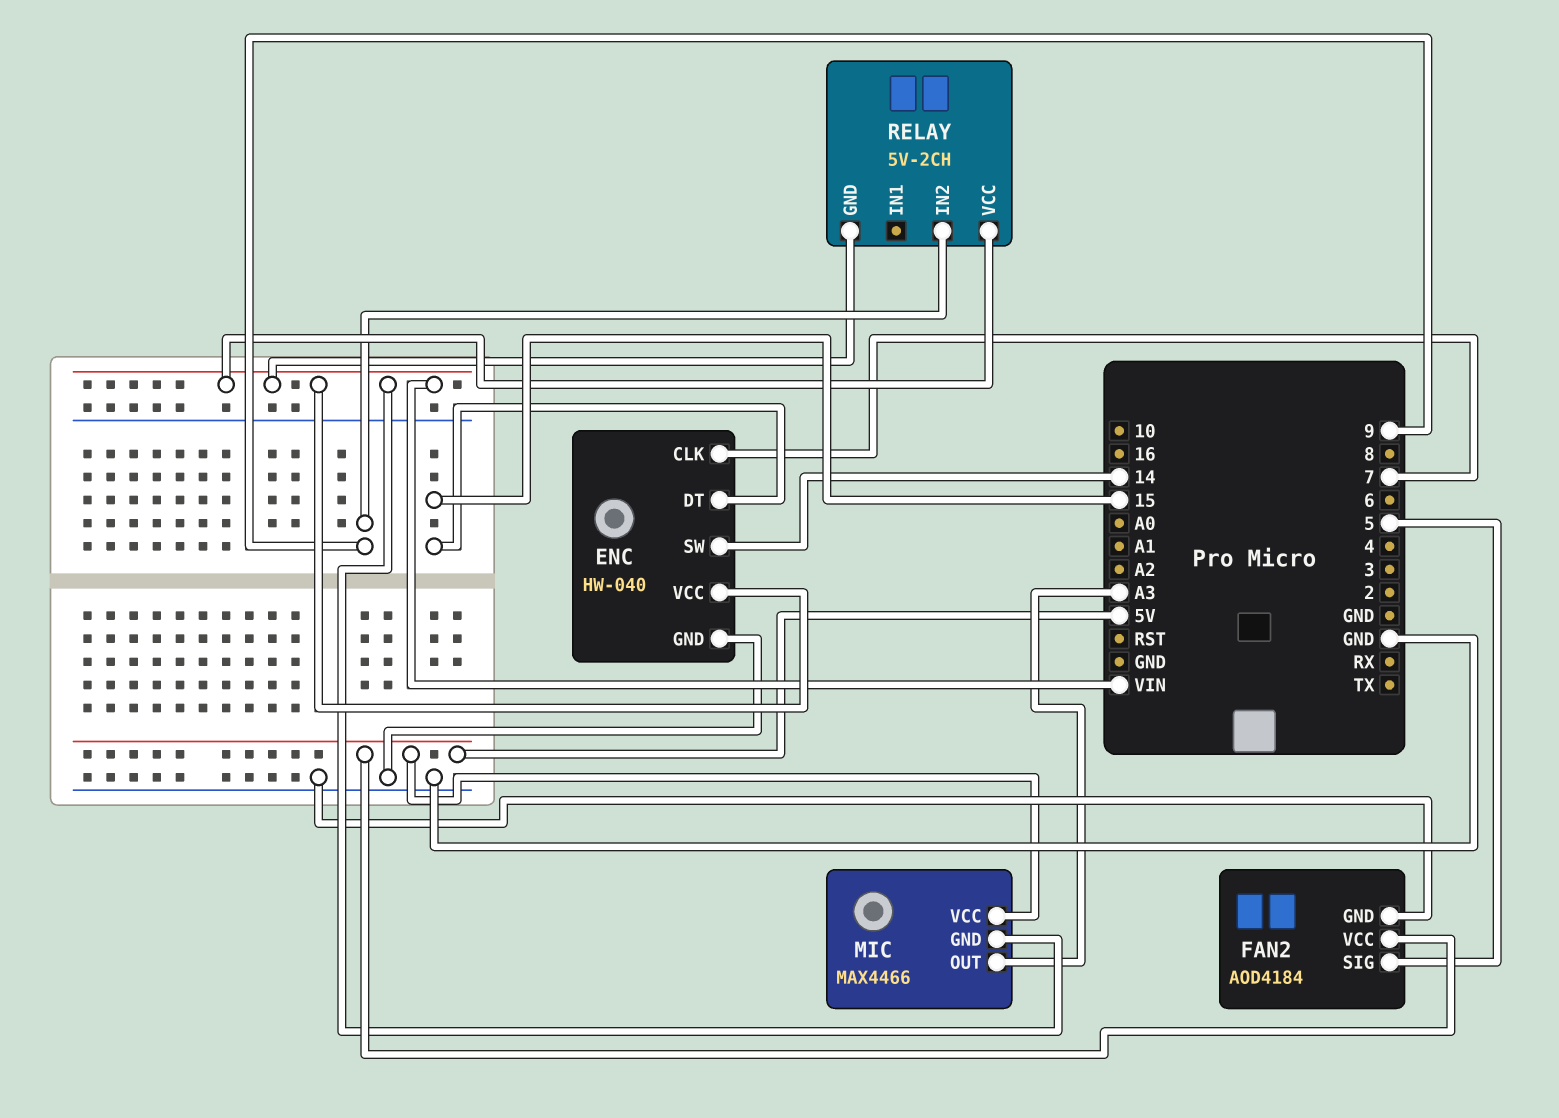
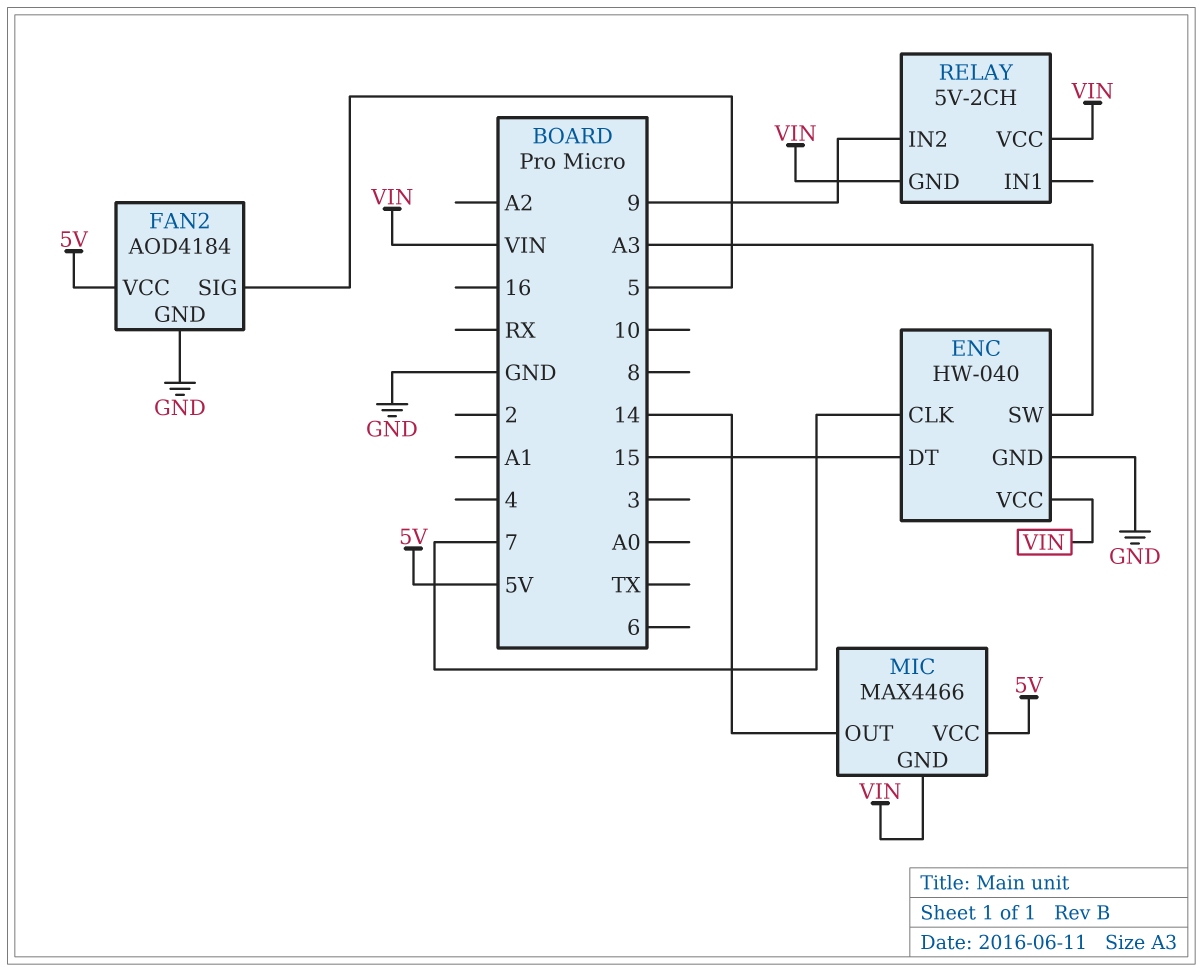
ENC pin SW: 14 -> A3
MIC pin OUT: A3 -> 14

